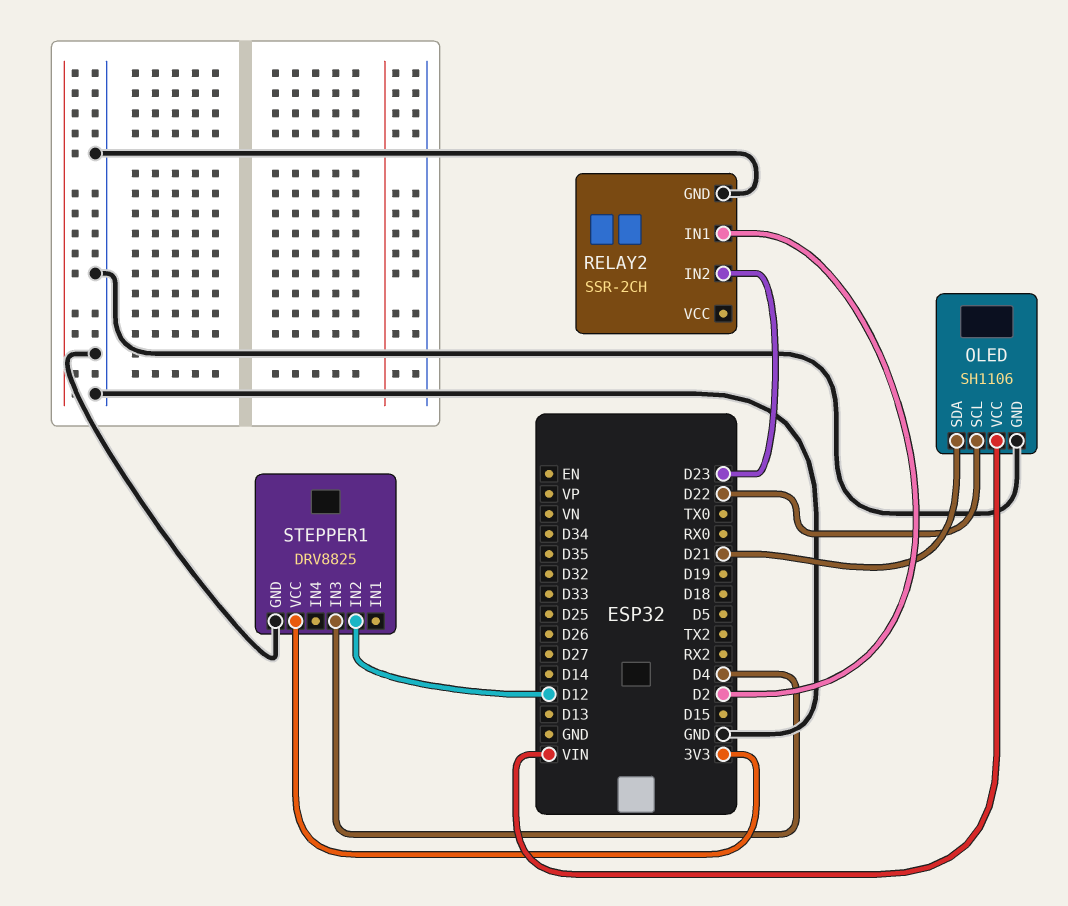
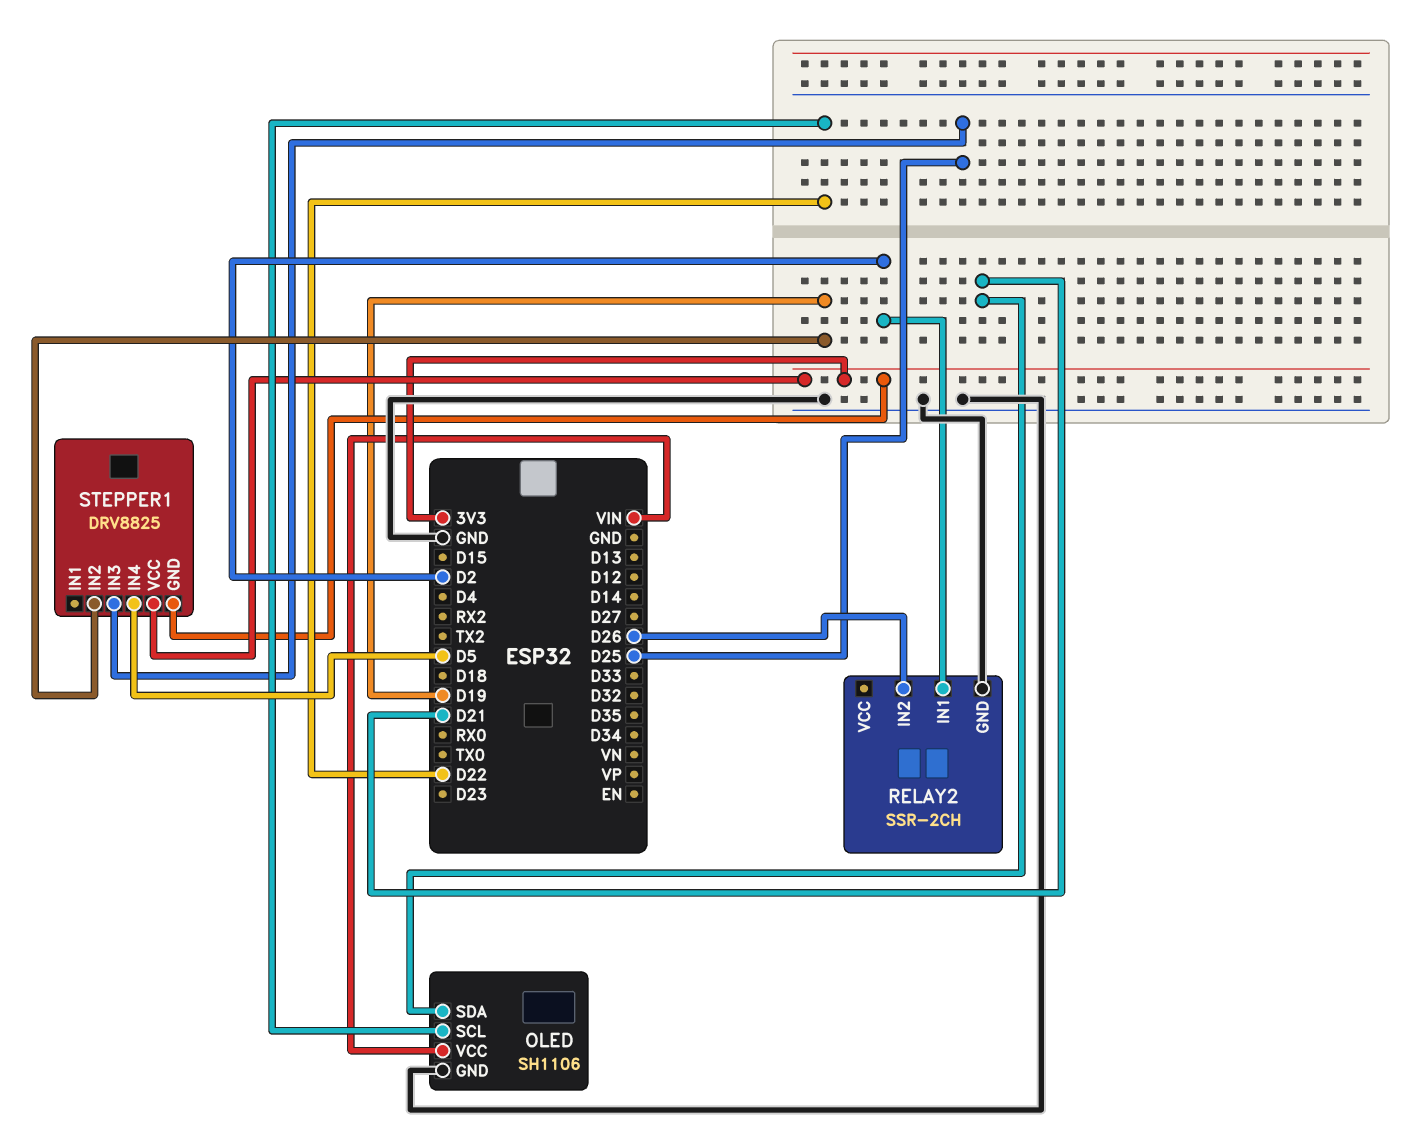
RELAY2 pin IN2: D23 -> D26
STEPPER1 pin GND: GND -> 3V3
STEPPER1 pin IN2: D12 -> D19
STEPPER1 pin IN3: D4 -> D25
STEPPER1 pin IN4: none -> D5

